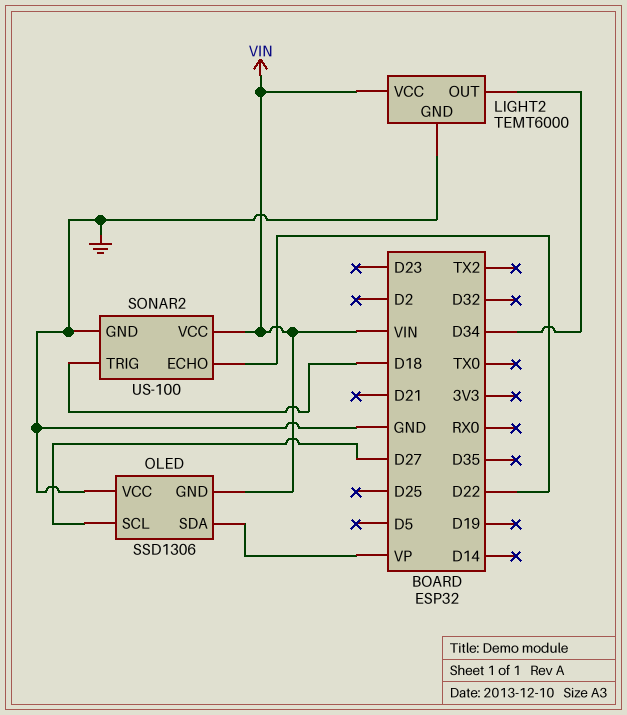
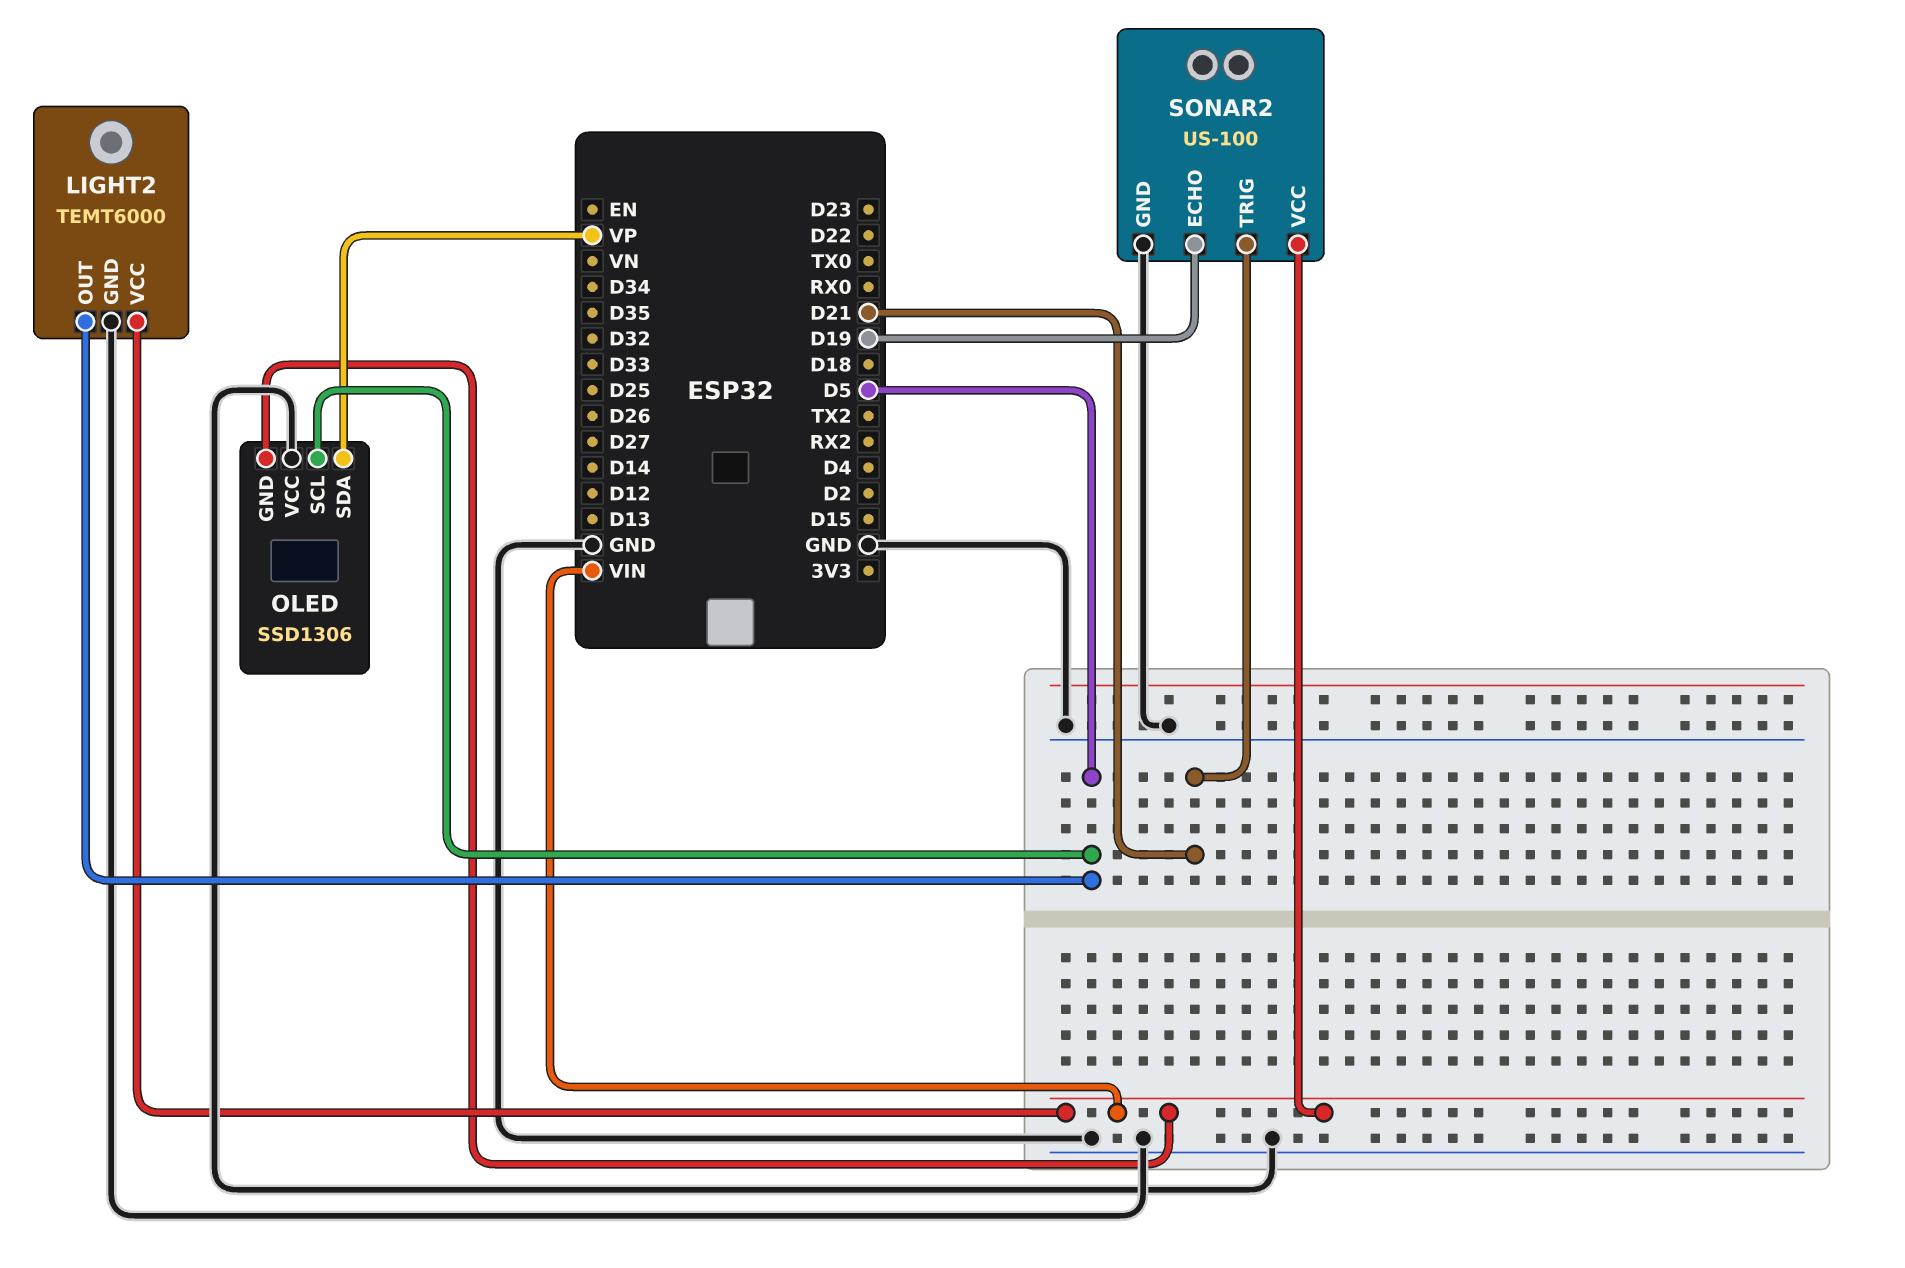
LIGHT2 pin OUT: D34 -> D5
OLED pin SCL: D27 -> D5
SONAR2 pin ECHO: D22 -> D19
SONAR2 pin TRIG: D18 -> D21

